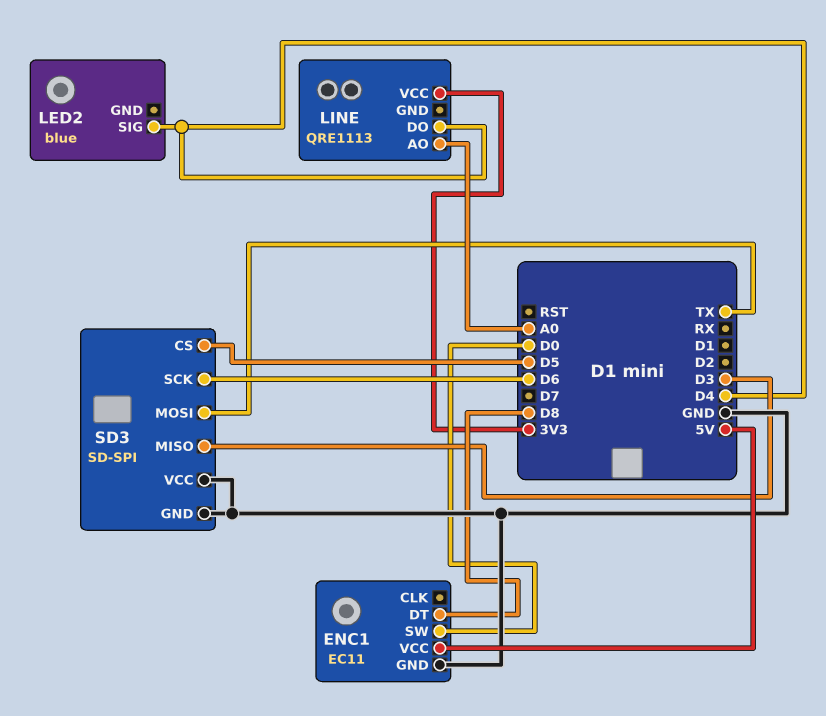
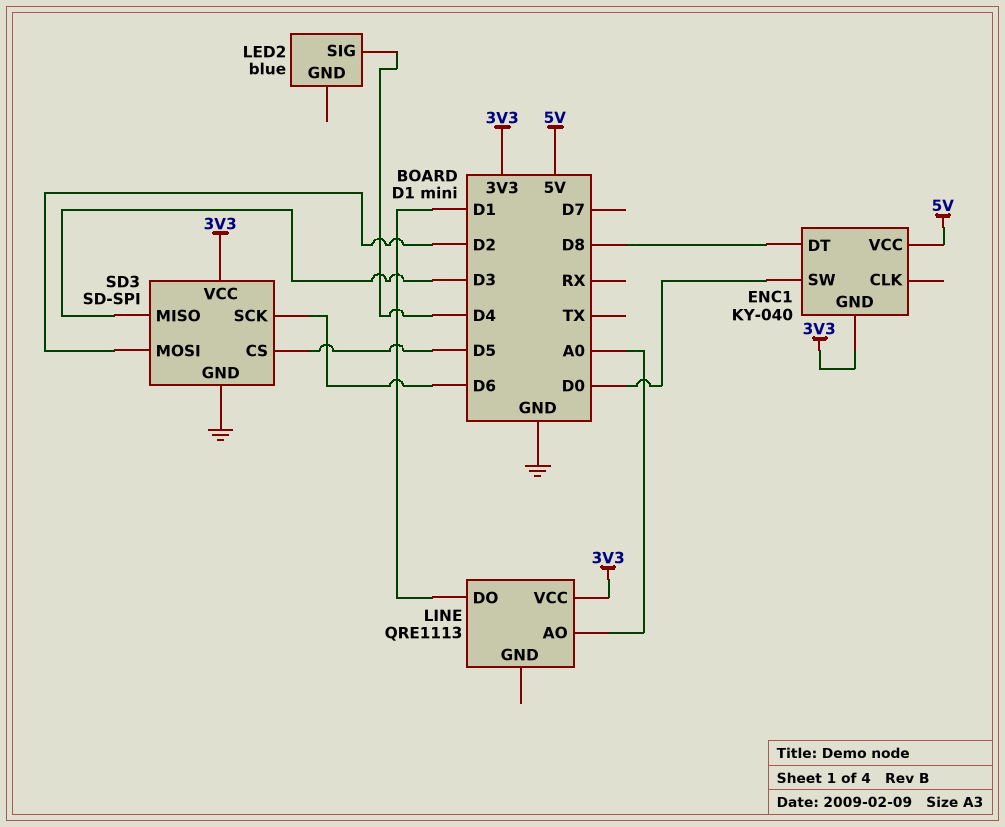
ENC1: EC11 -> KY-040
ENC1 pin GND: GND -> 3V3
LINE pin DO: D4 -> D1
SD3 pin MOSI: TX -> D2
SD3 pin VCC: GND -> 3V3

